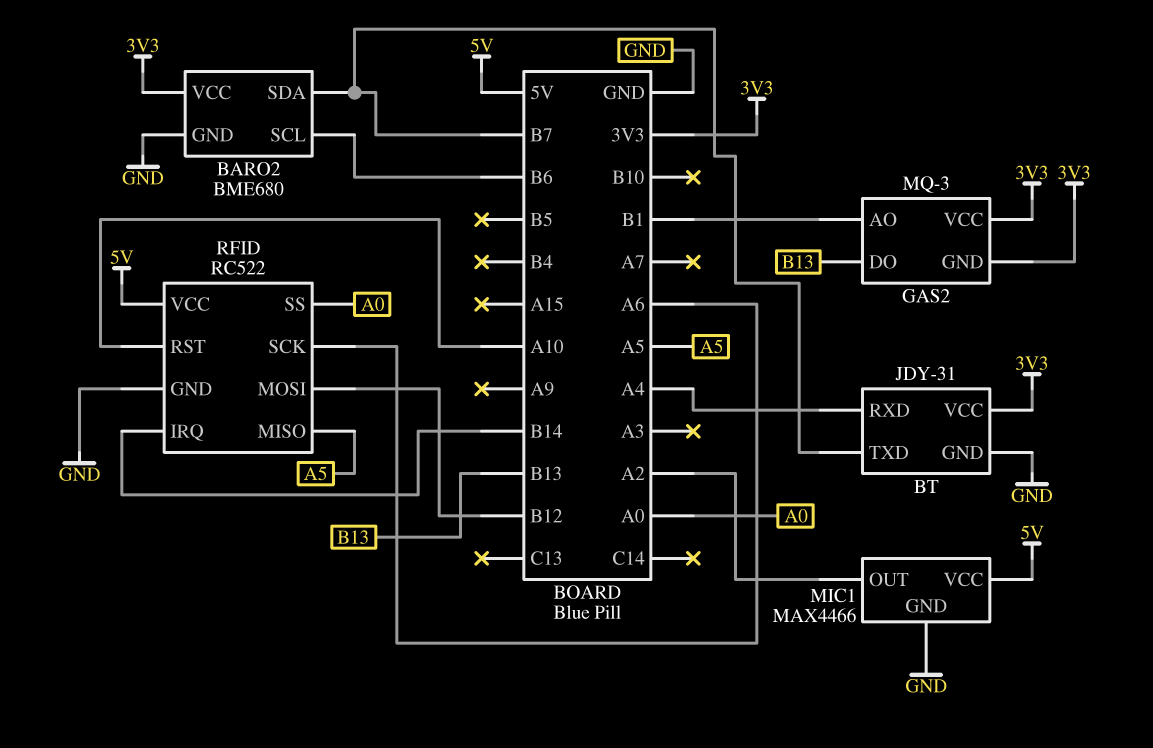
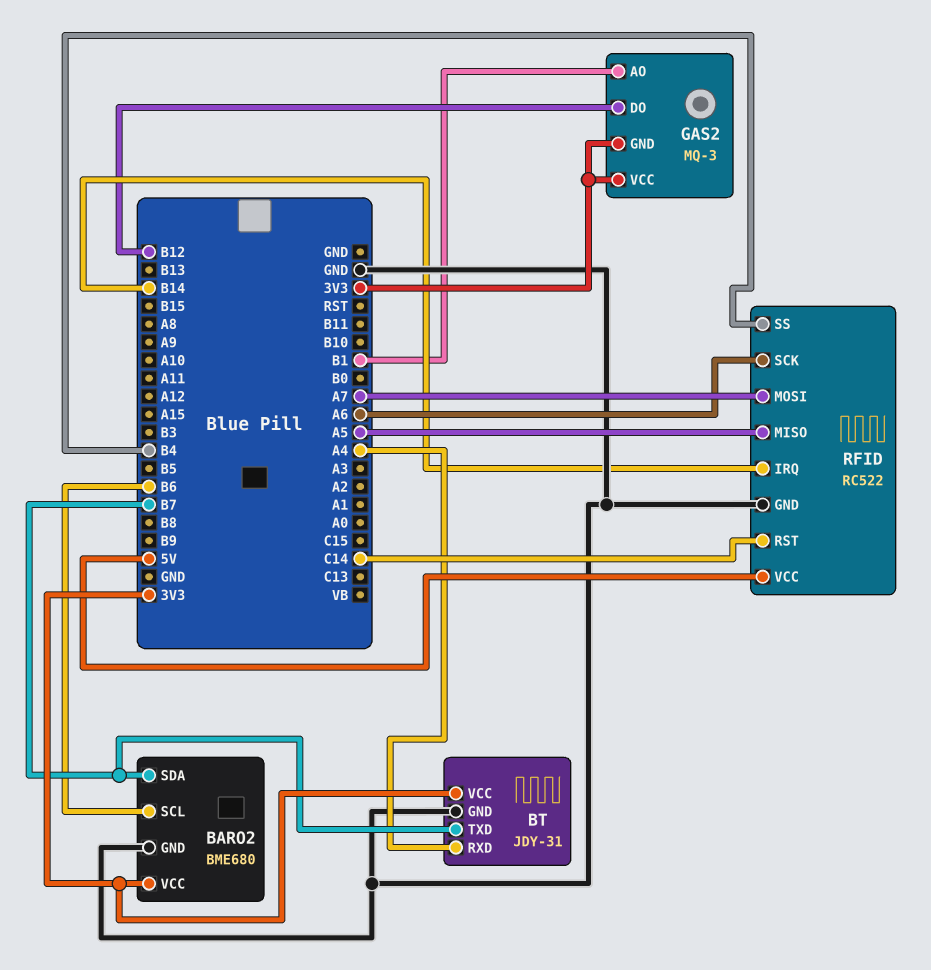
GAS2 pin DO: B13 -> B12
MIC1: MAX4466 -> none
MIC1 pin GND: GND -> none
MIC1 pin OUT: A2 -> none
MIC1 pin VCC: 5V -> none
RFID pin MOSI: B12 -> A7
RFID pin RST: A10 -> C14
RFID pin SS: A0 -> B4

